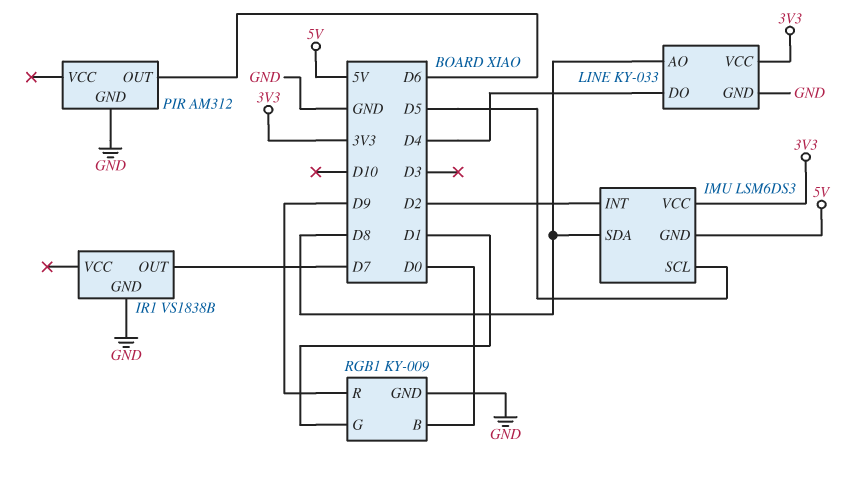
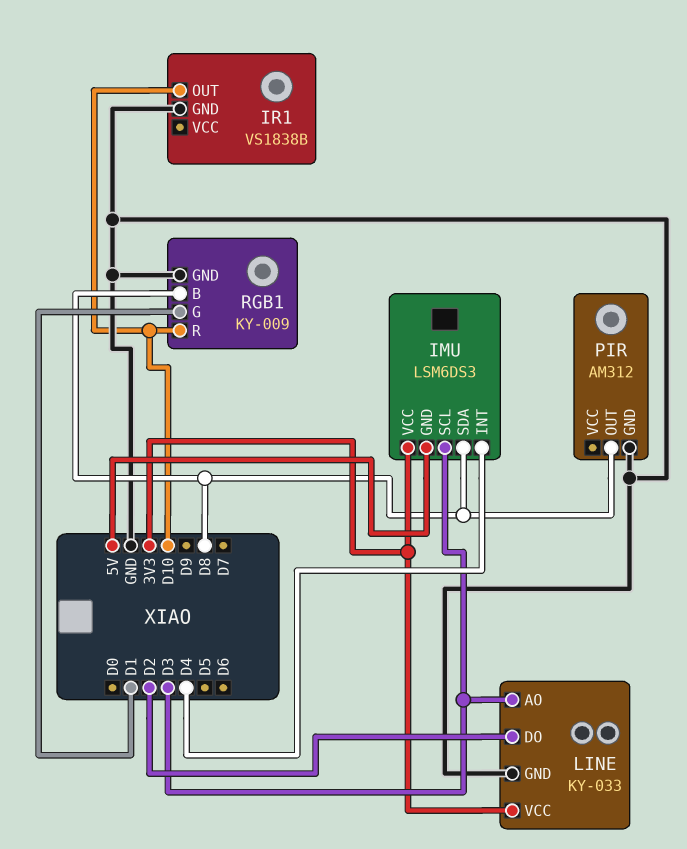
IMU pin INT: D2 -> D4
IMU pin SCL: D5 -> D3
IR1 pin OUT: D7 -> D10
LINE pin AO: D8 -> D3
LINE pin DO: D4 -> D2
PIR pin OUT: D6 -> D8
RGB1 pin B: D0 -> D8
RGB1 pin R: D9 -> D10

